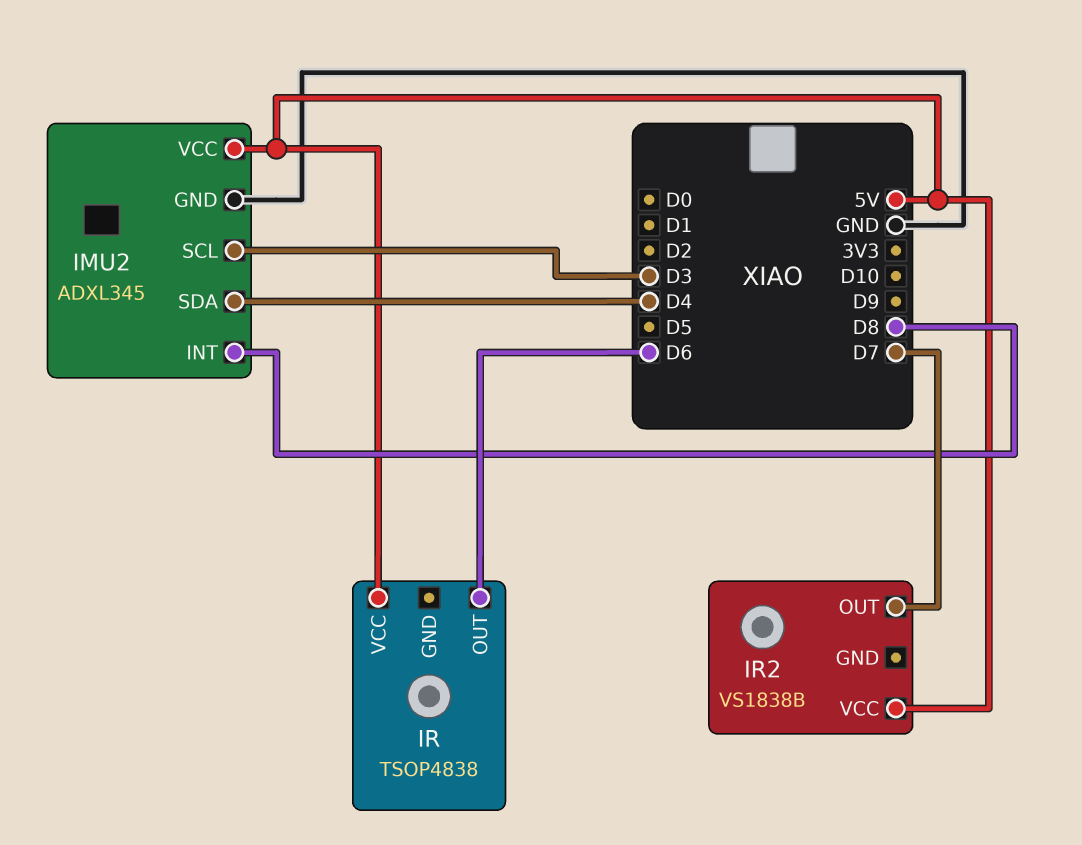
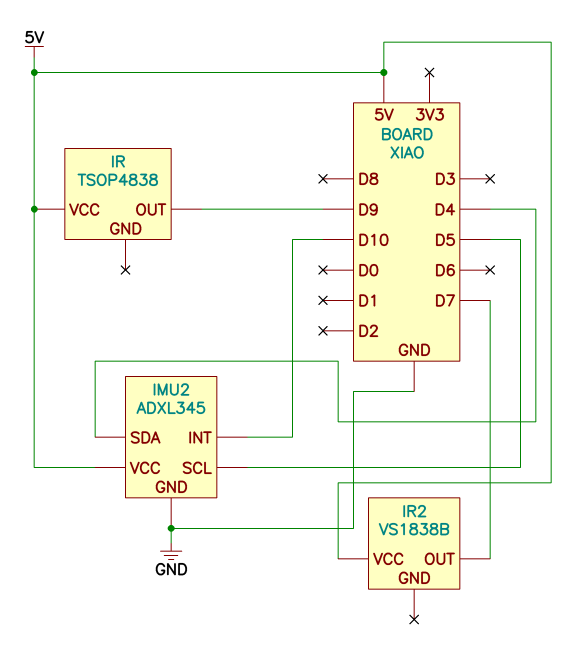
IMU2 pin INT: D8 -> D10
IMU2 pin SCL: D3 -> D5
IR pin OUT: D6 -> D9

